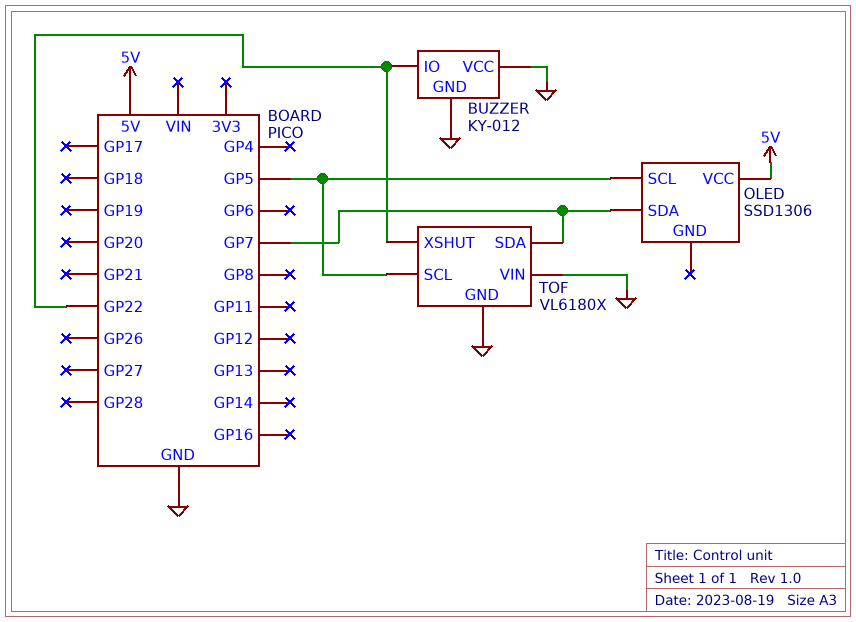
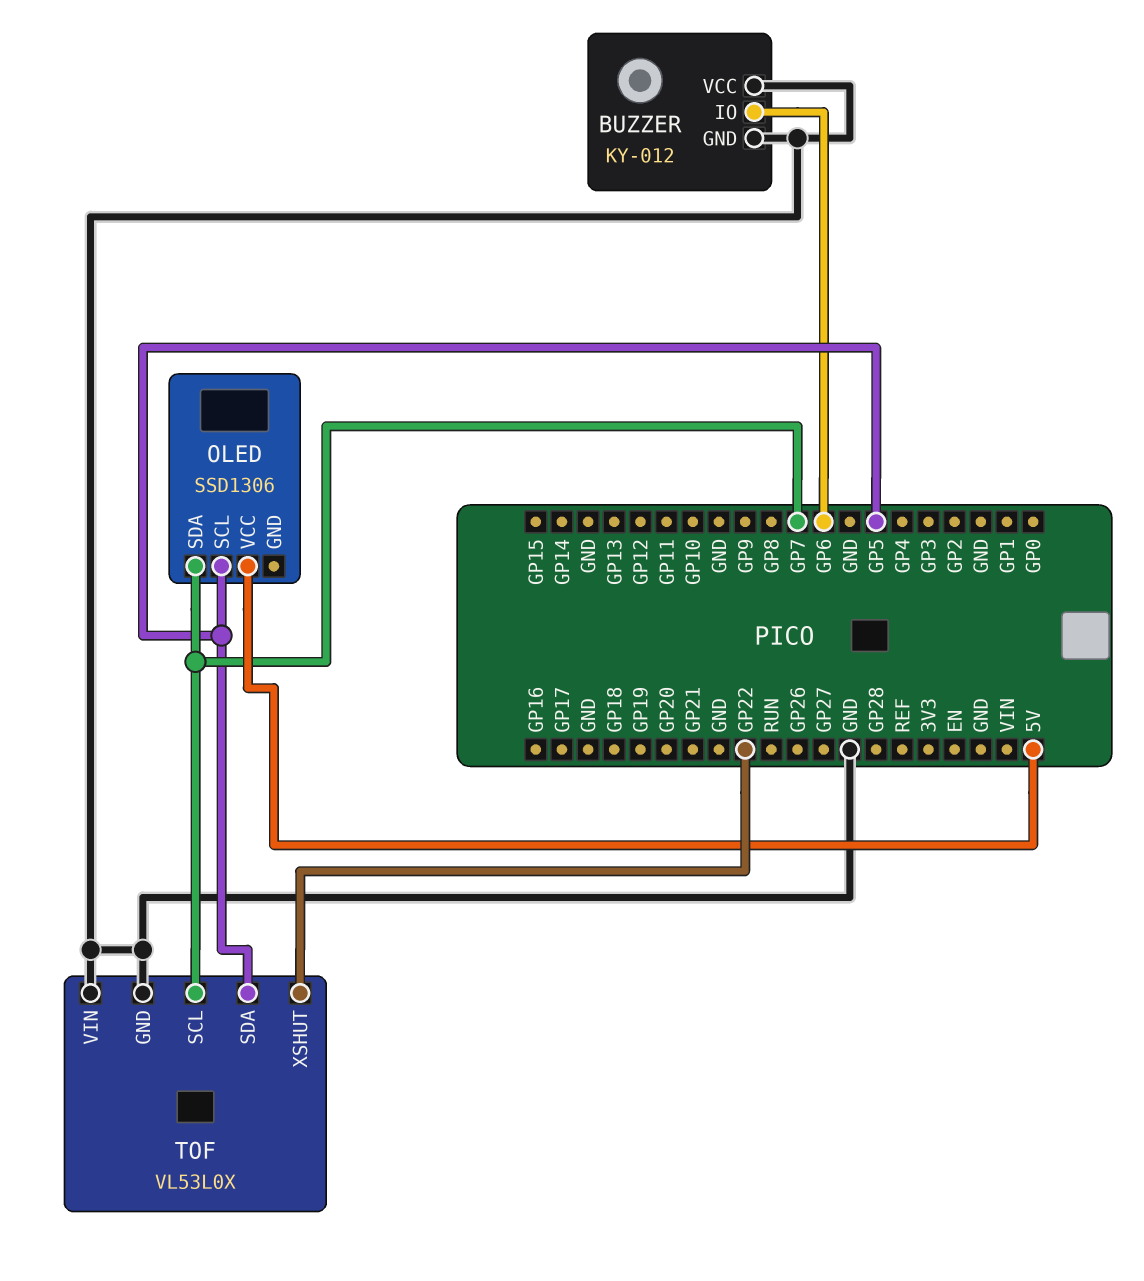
BUZZER pin IO: GP22 -> GP6
TOF: VL6180X -> VL53L0X
TOF pin SCL: GP5 -> GP7
TOF pin SDA: GP7 -> GP5

